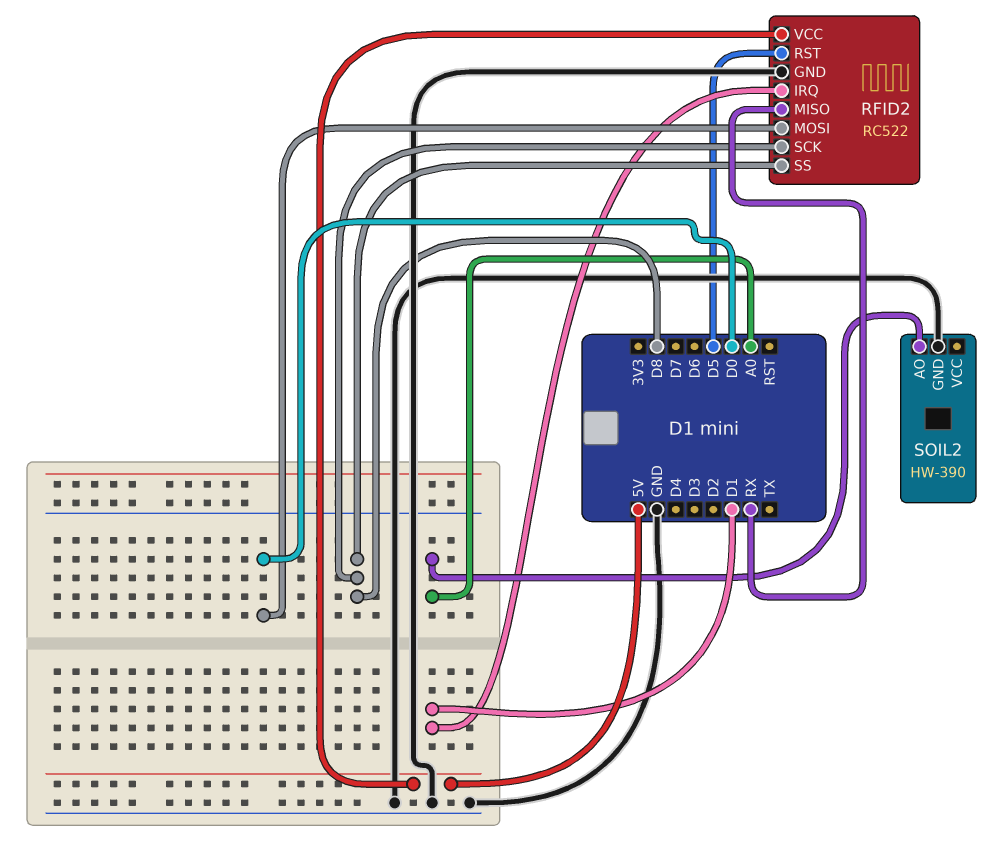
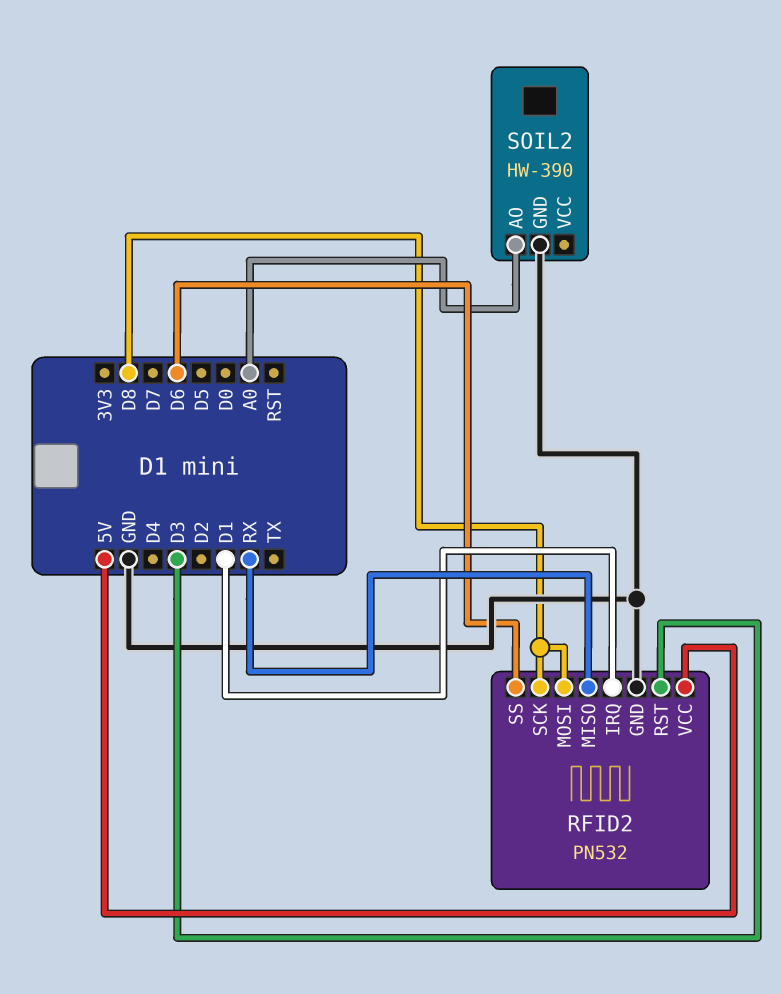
RFID2: RC522 -> PN532
RFID2 pin MOSI: D0 -> D8
RFID2 pin RST: D5 -> D3
RFID2 pin SS: D8 -> D6

